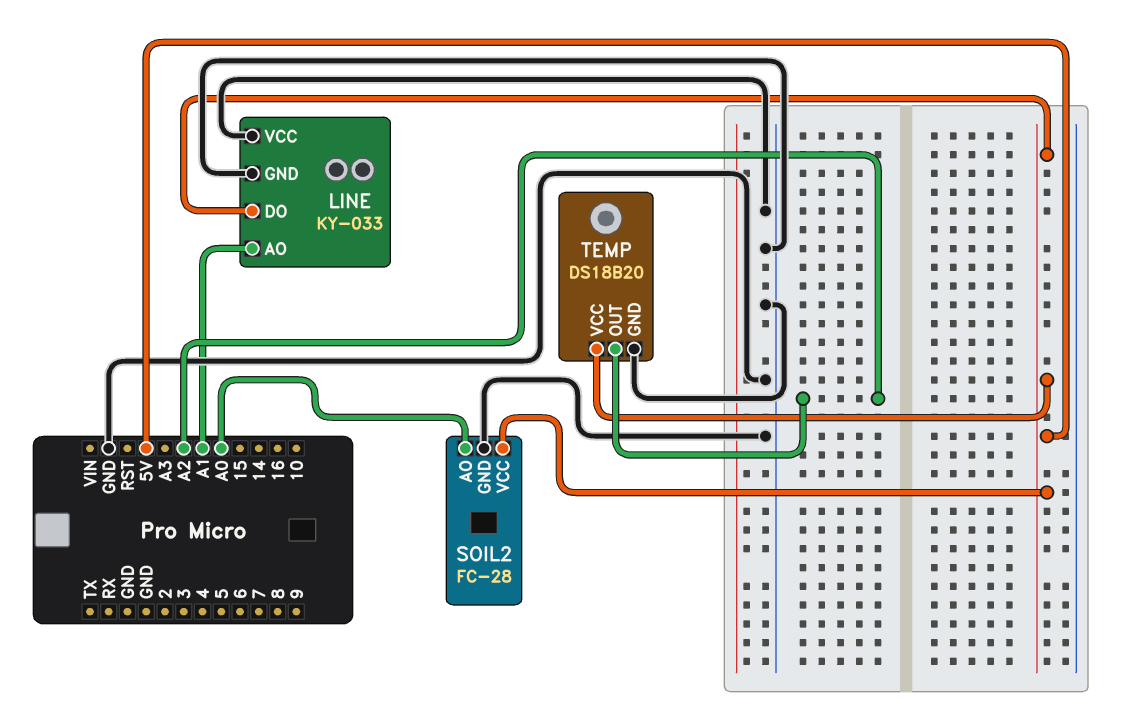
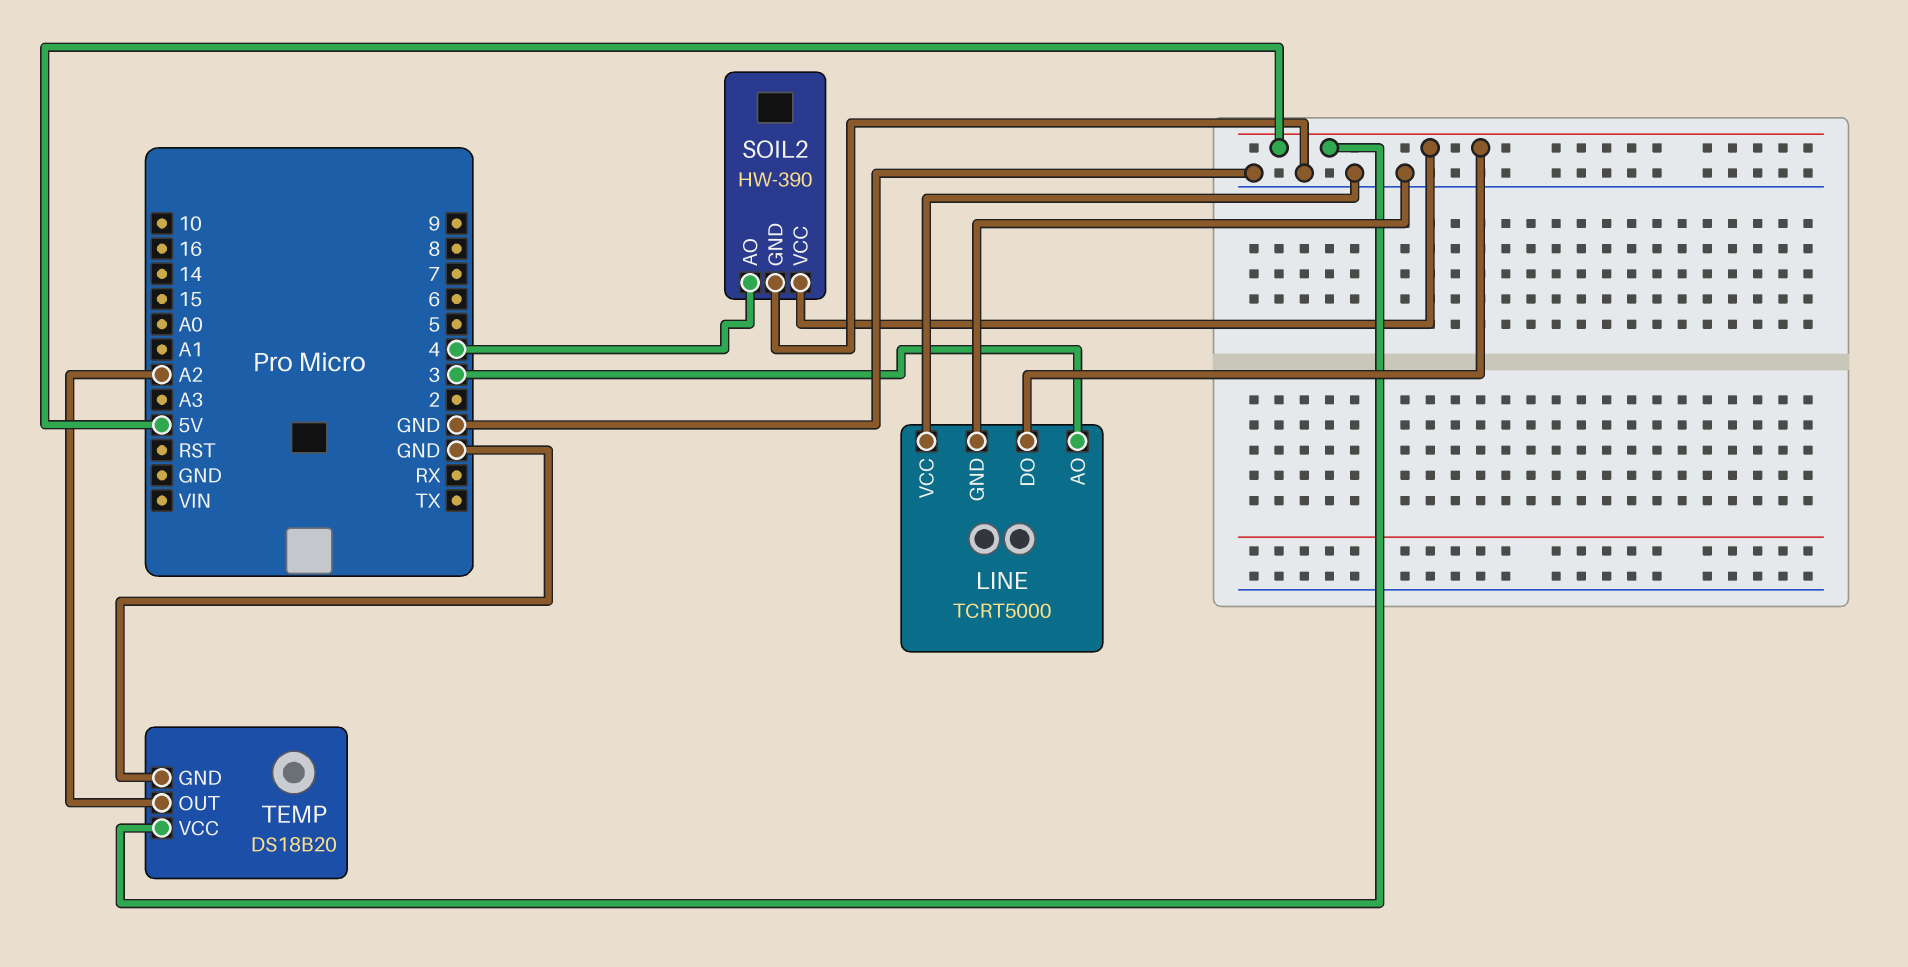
LINE: KY-033 -> TCRT5000
LINE pin AO: A1 -> 3
SOIL2: FC-28 -> HW-390
SOIL2 pin AO: A0 -> 4

